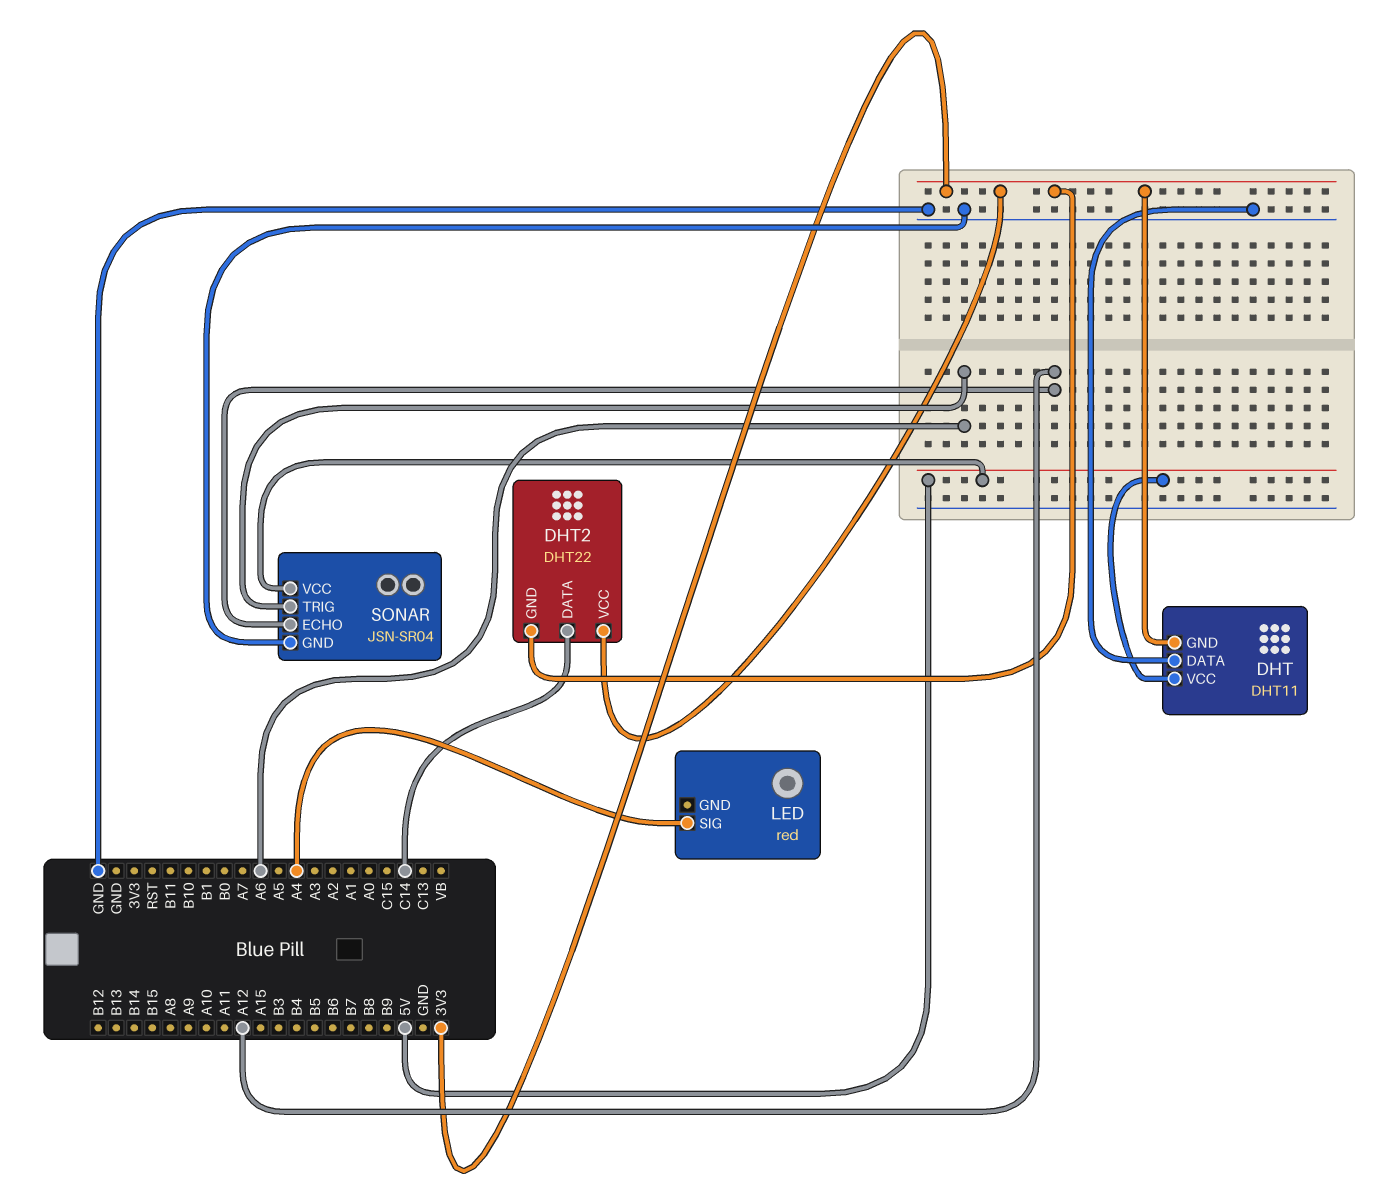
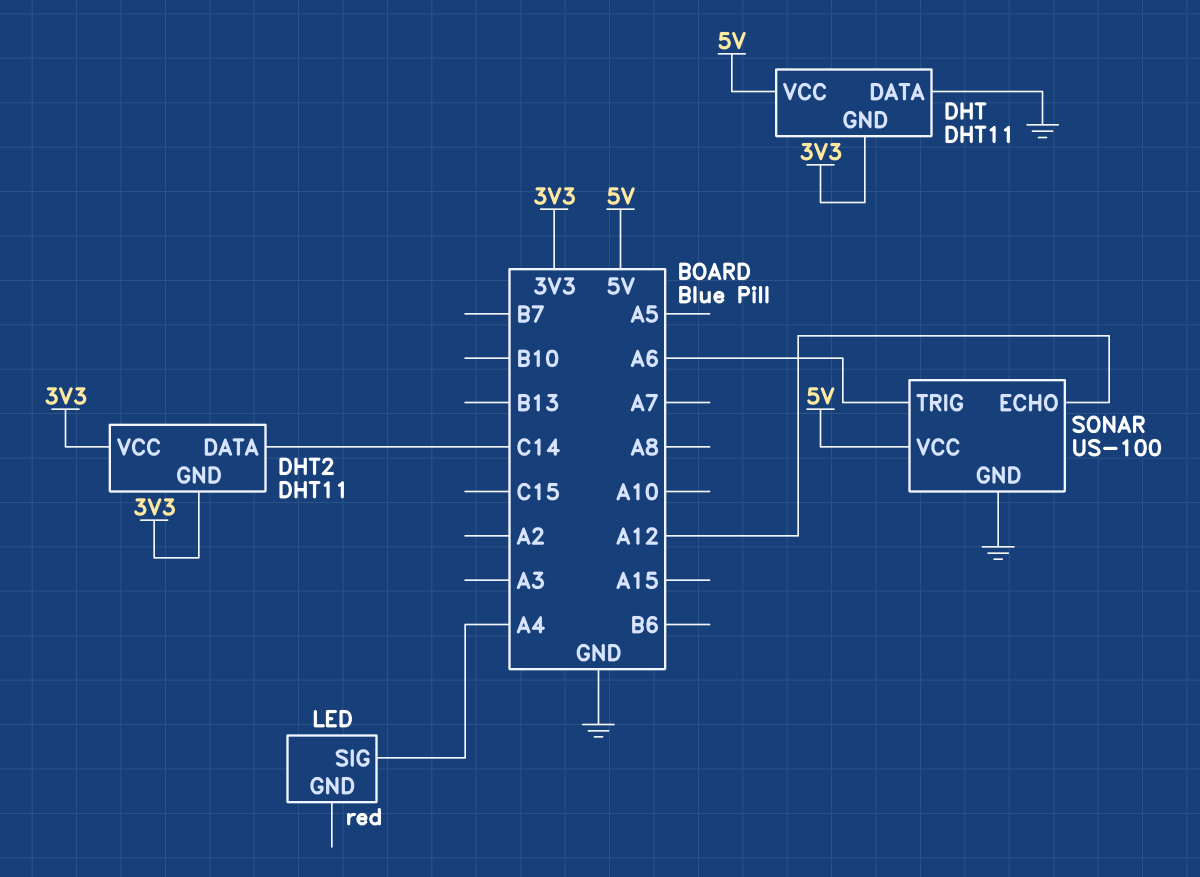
DHT2: DHT22 -> DHT11
SONAR: JSN-SR04 -> US-100

